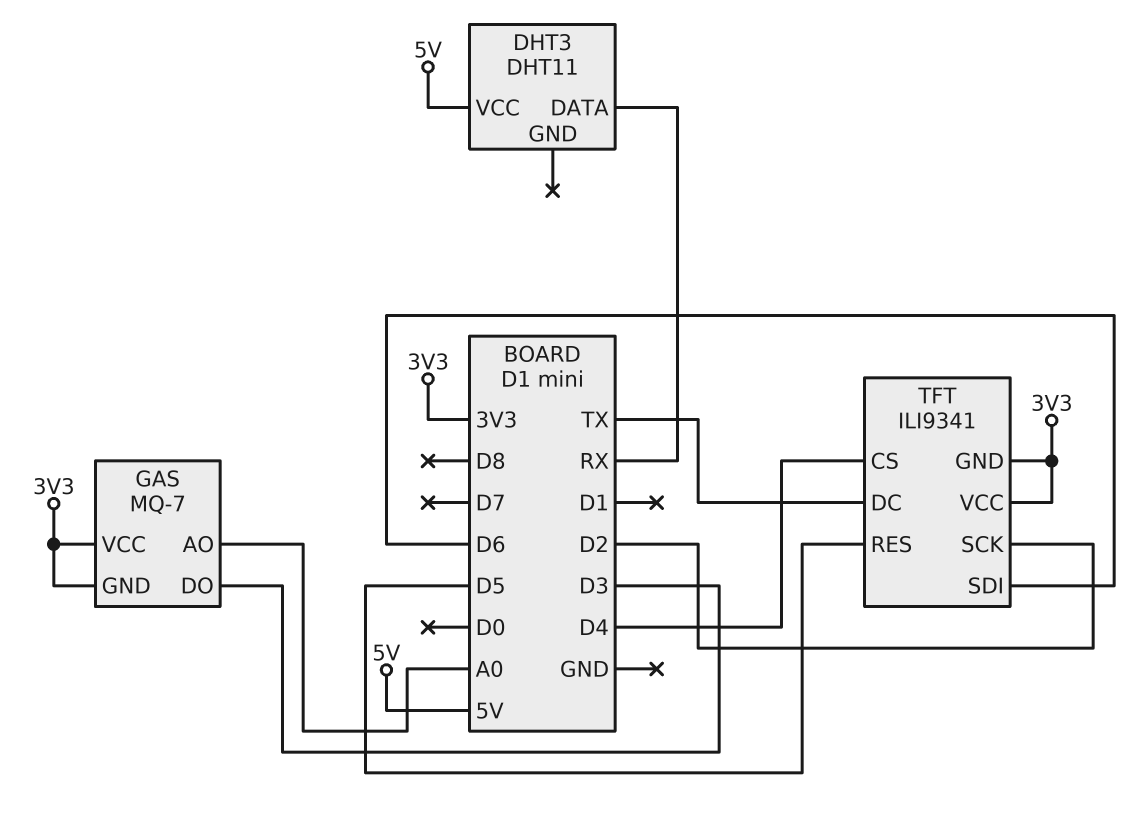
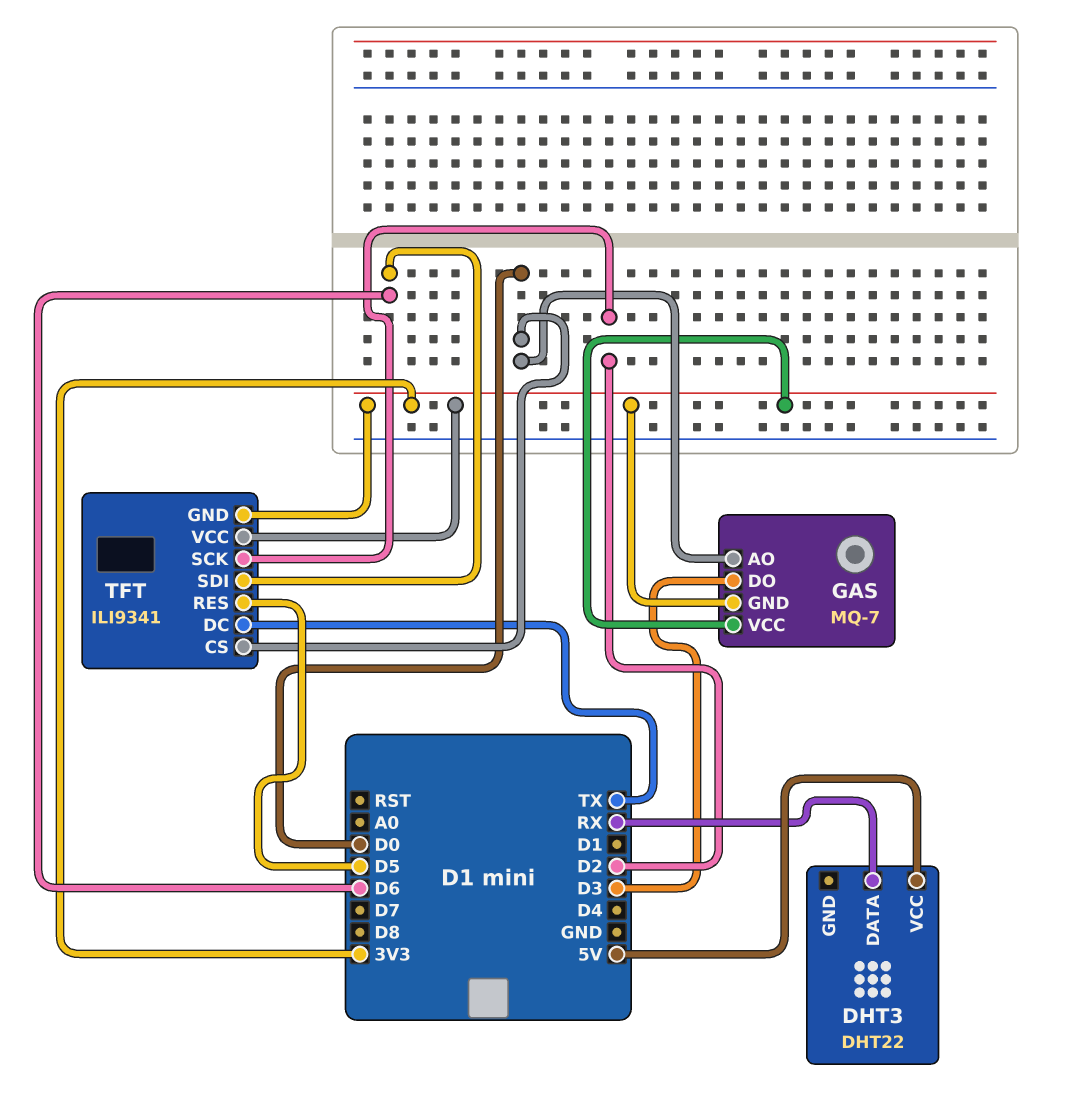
DHT3: DHT11 -> DHT22
GAS pin AO: A0 -> D0
TFT pin CS: D4 -> D0

